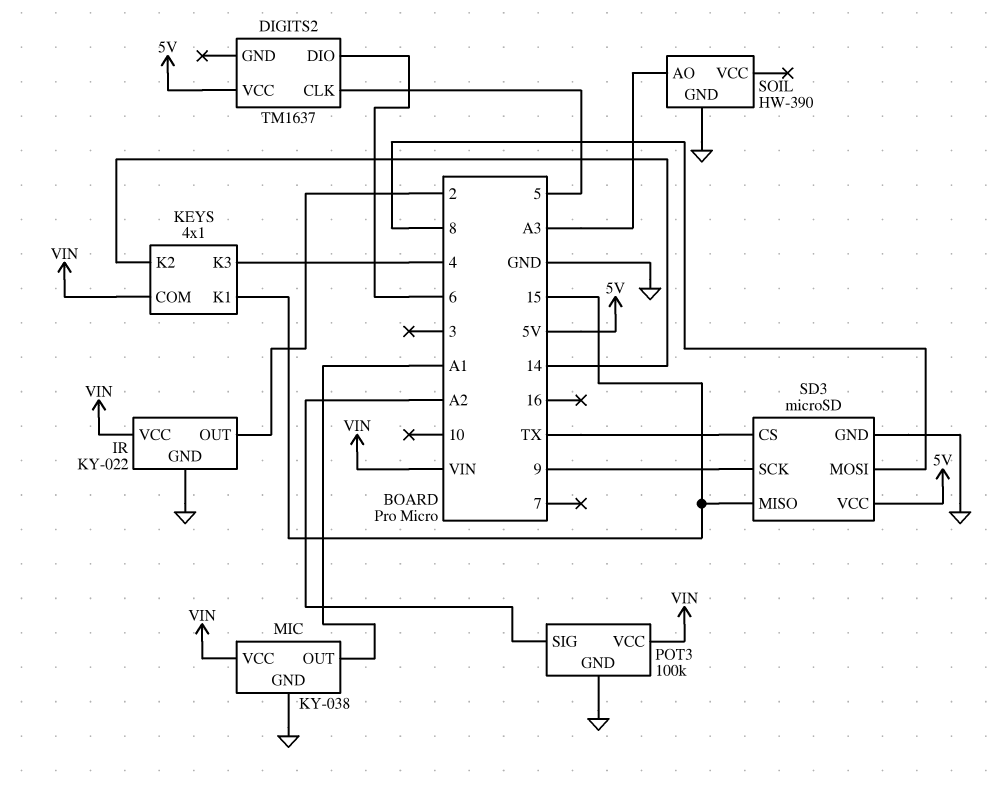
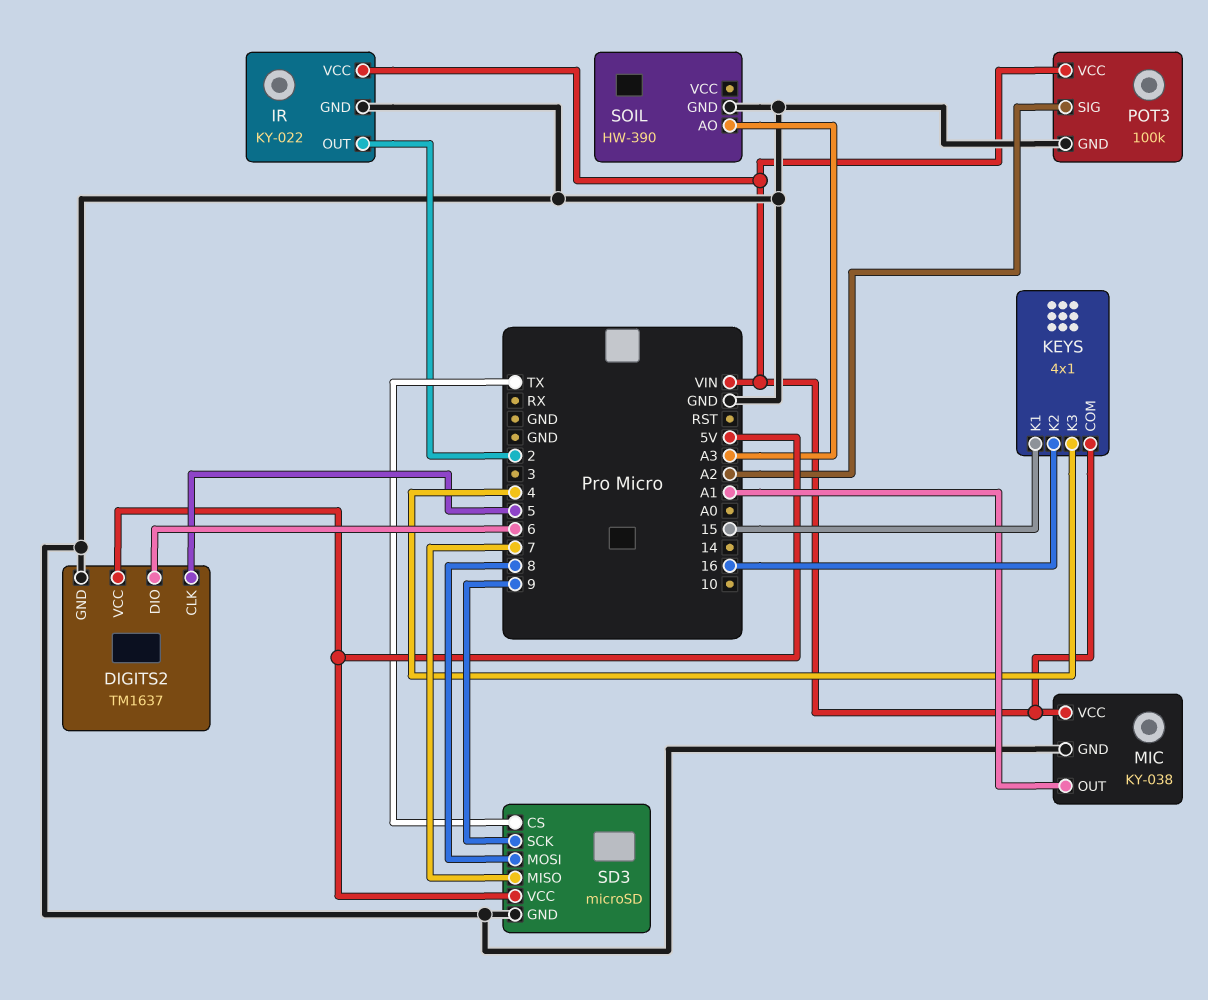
DIGITS2 pin GND: none -> GND
KEYS pin K2: 14 -> 16
SD3 pin MISO: 15 -> 7

